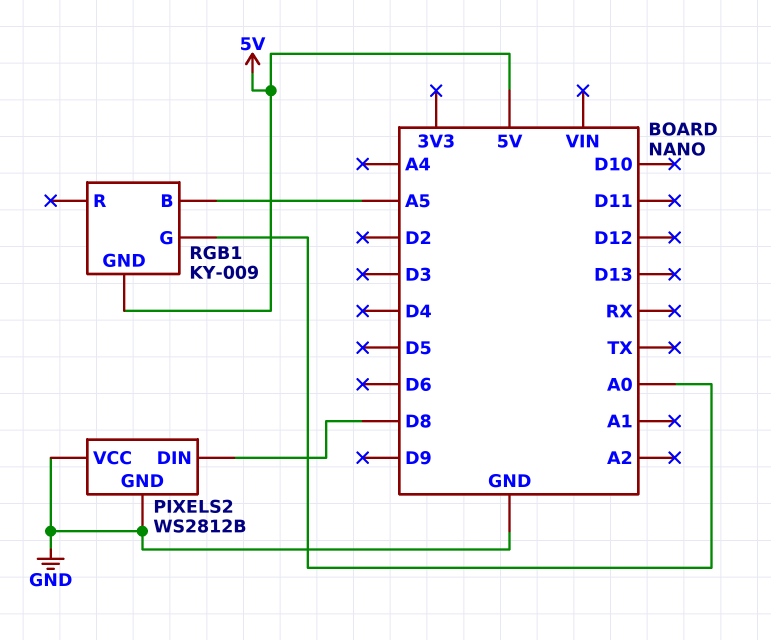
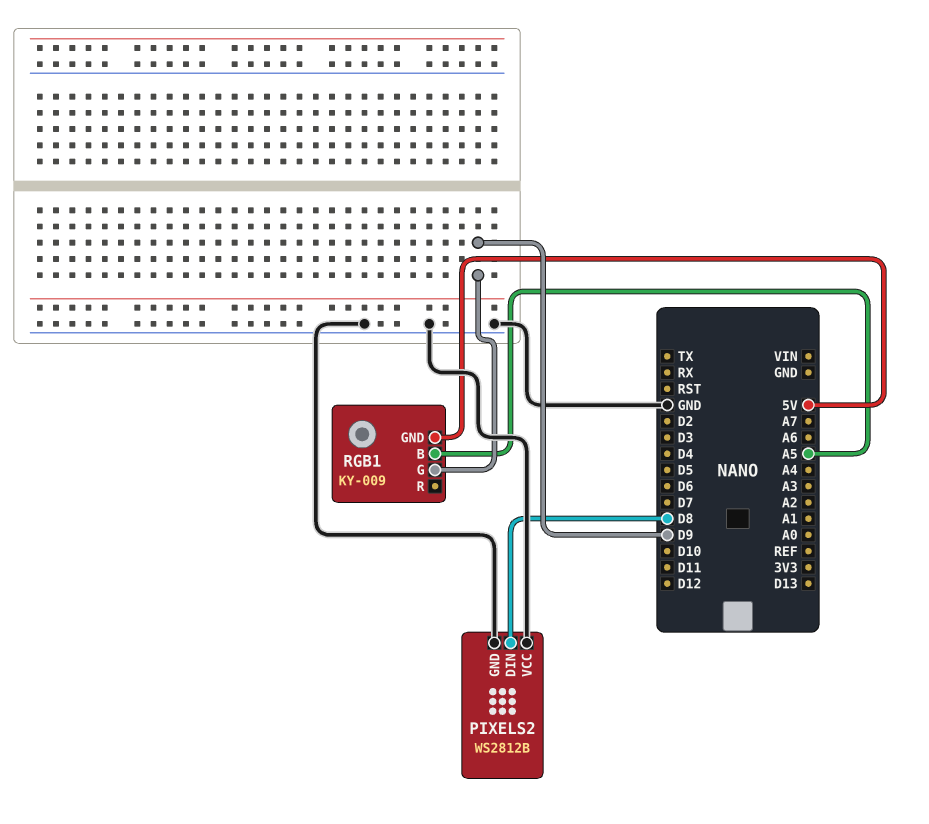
RGB1 pin G: A0 -> D9

